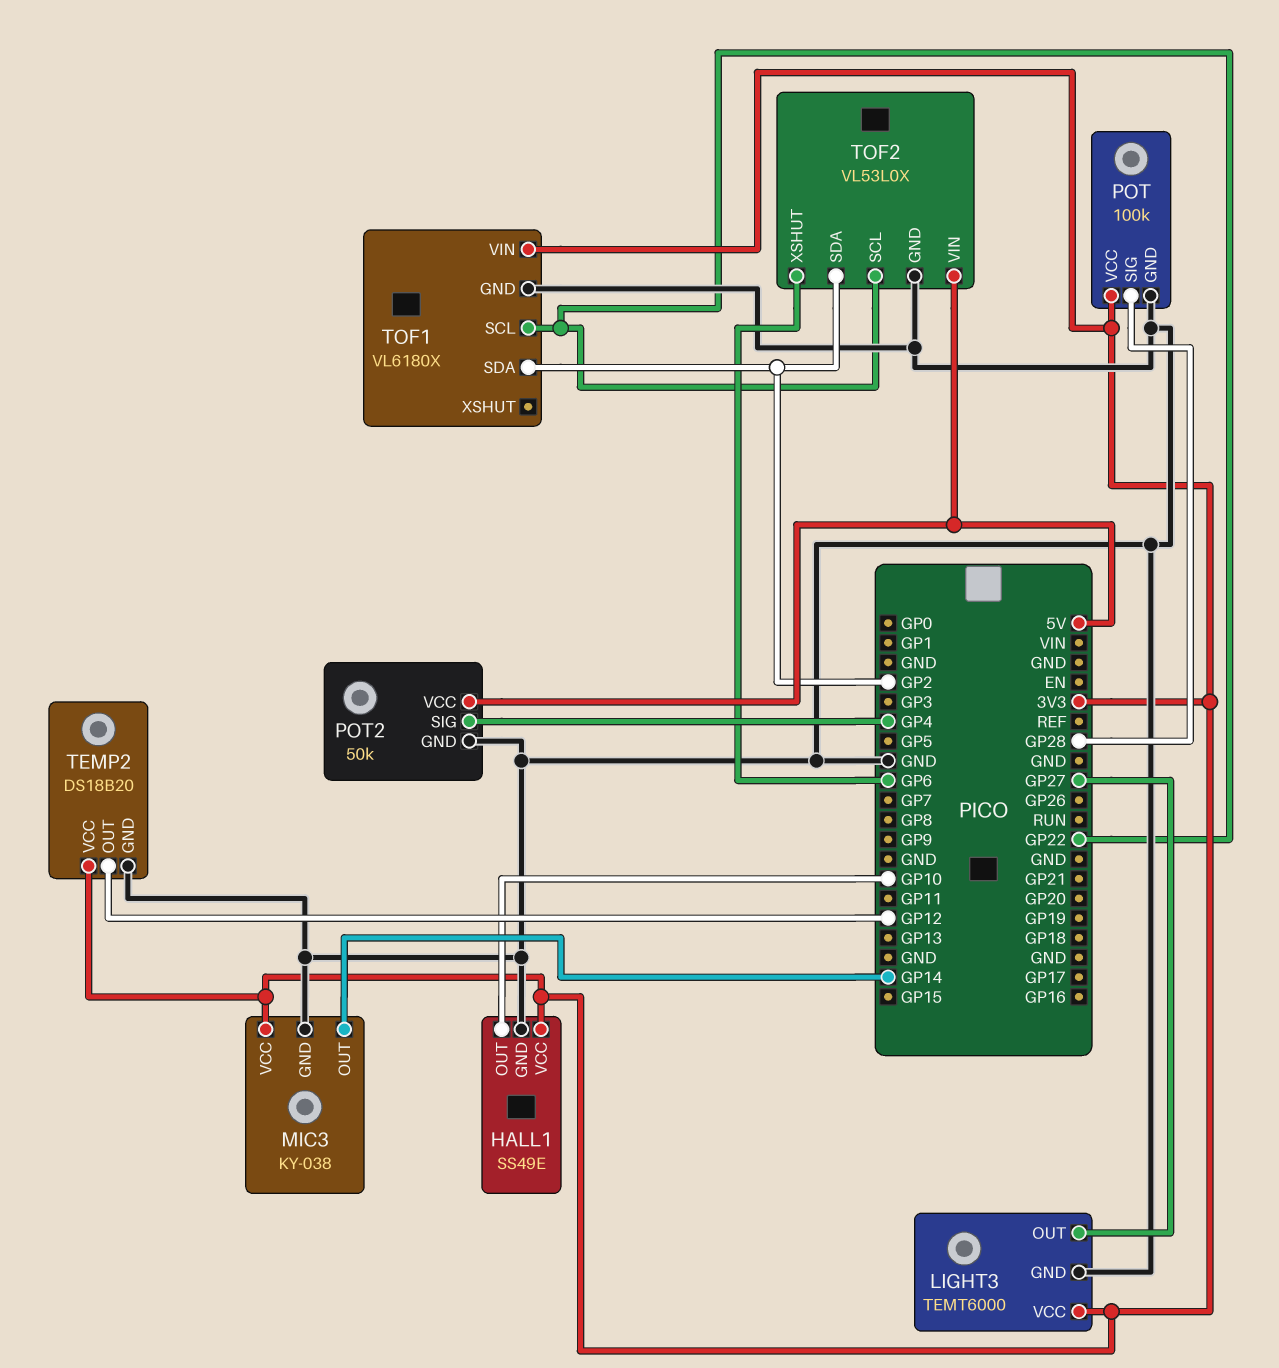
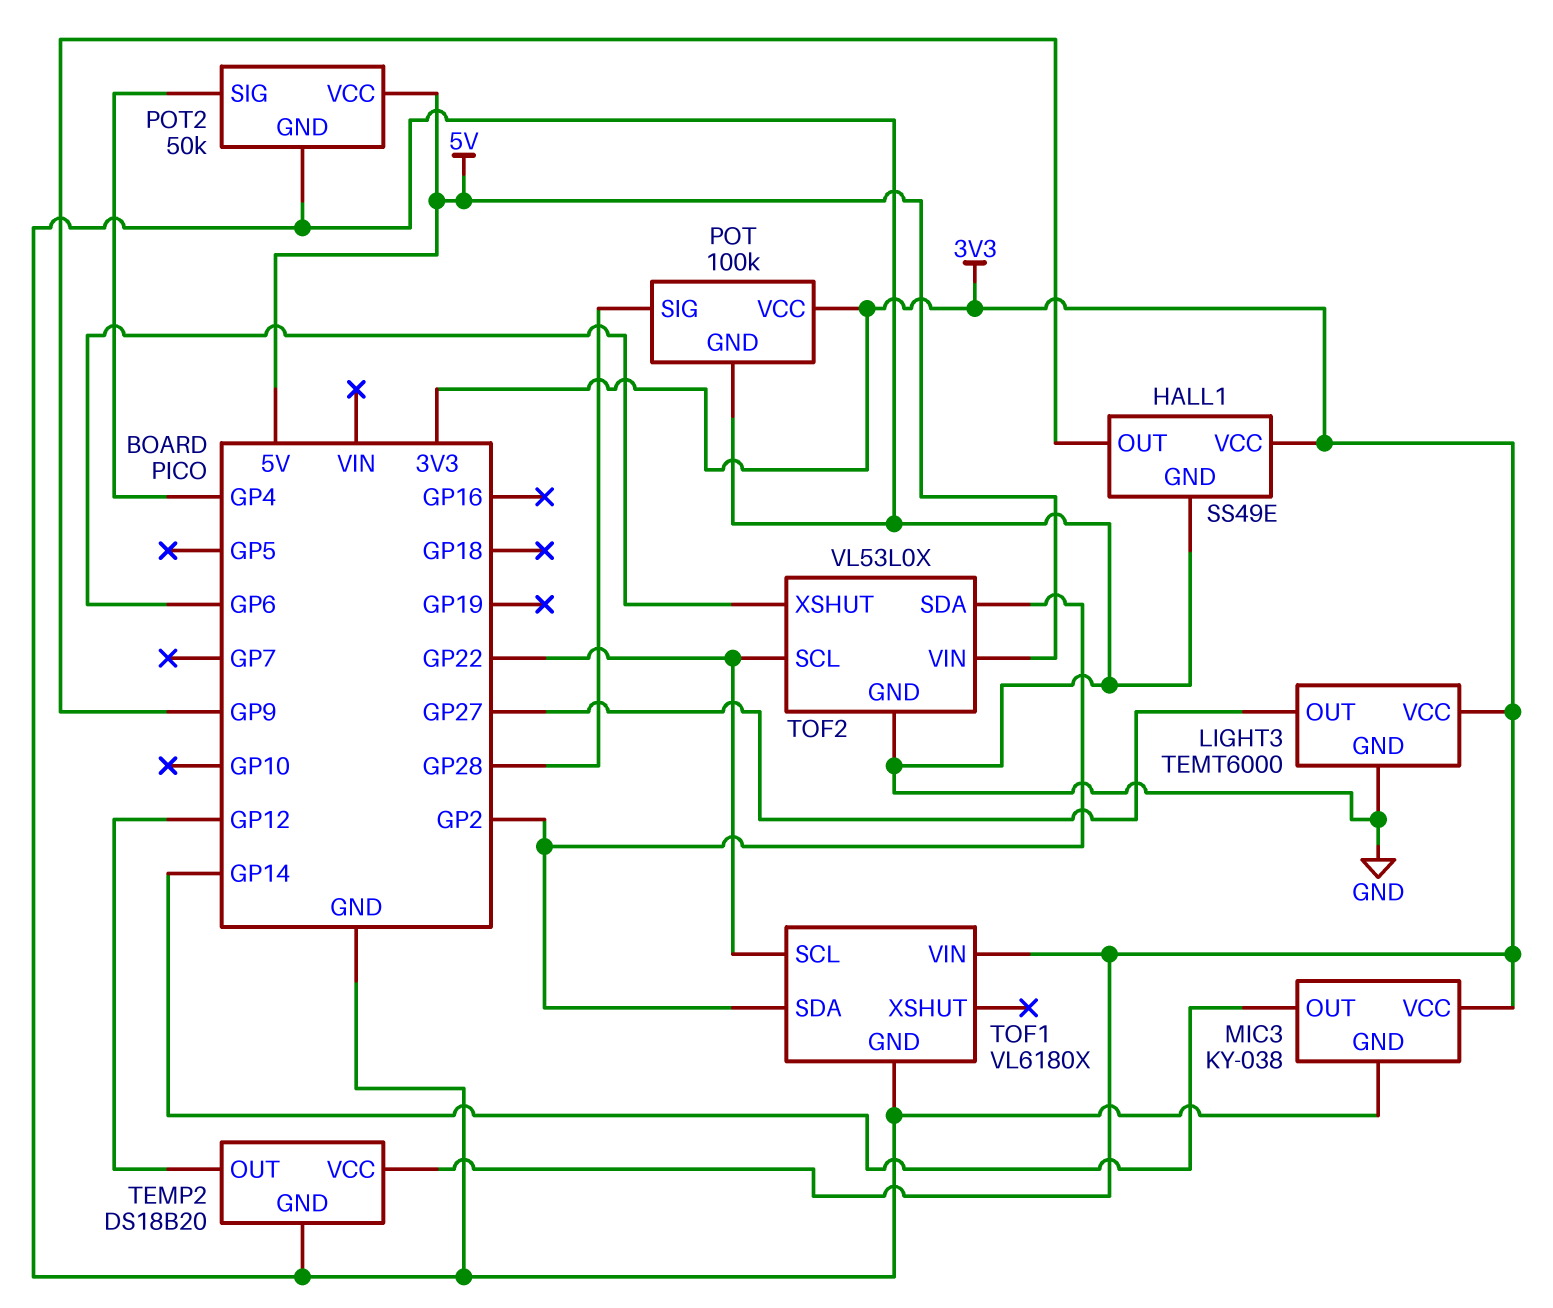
HALL1 pin OUT: GP10 -> GP9

